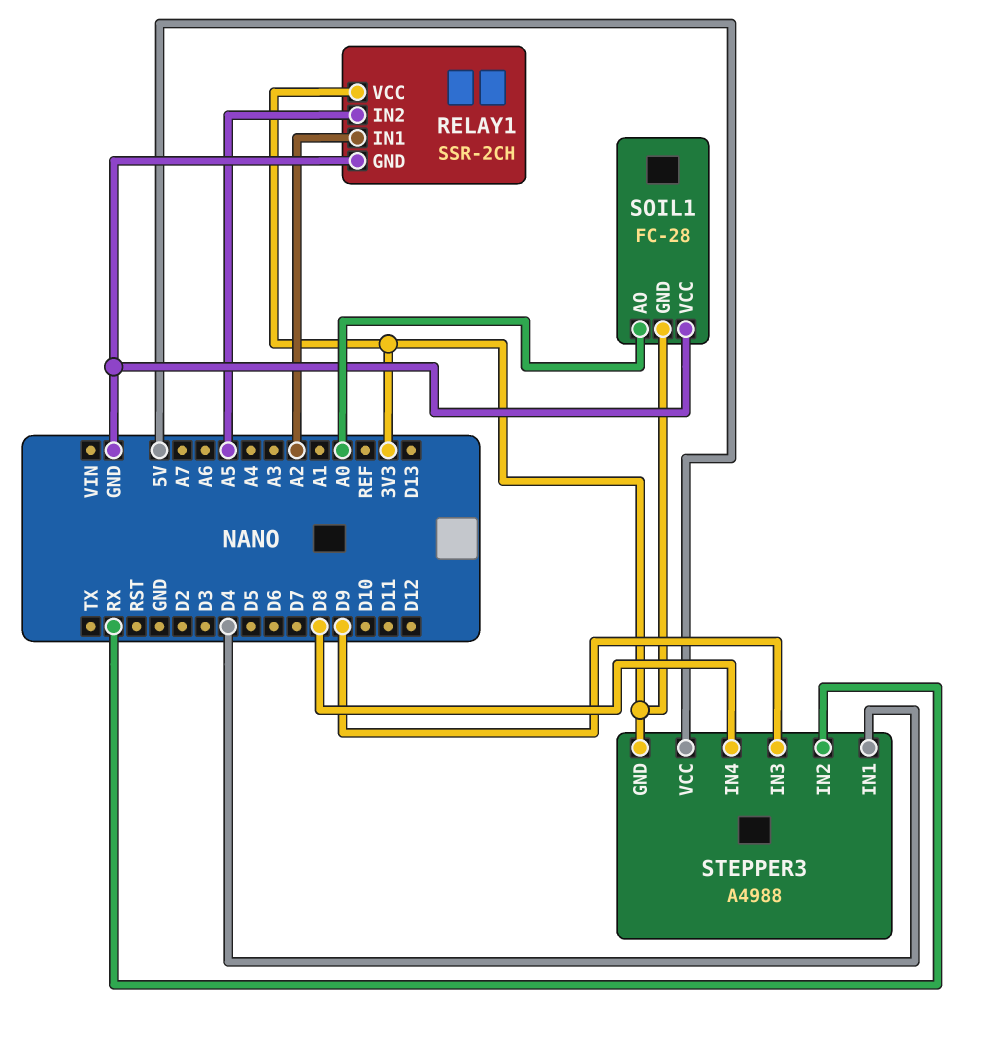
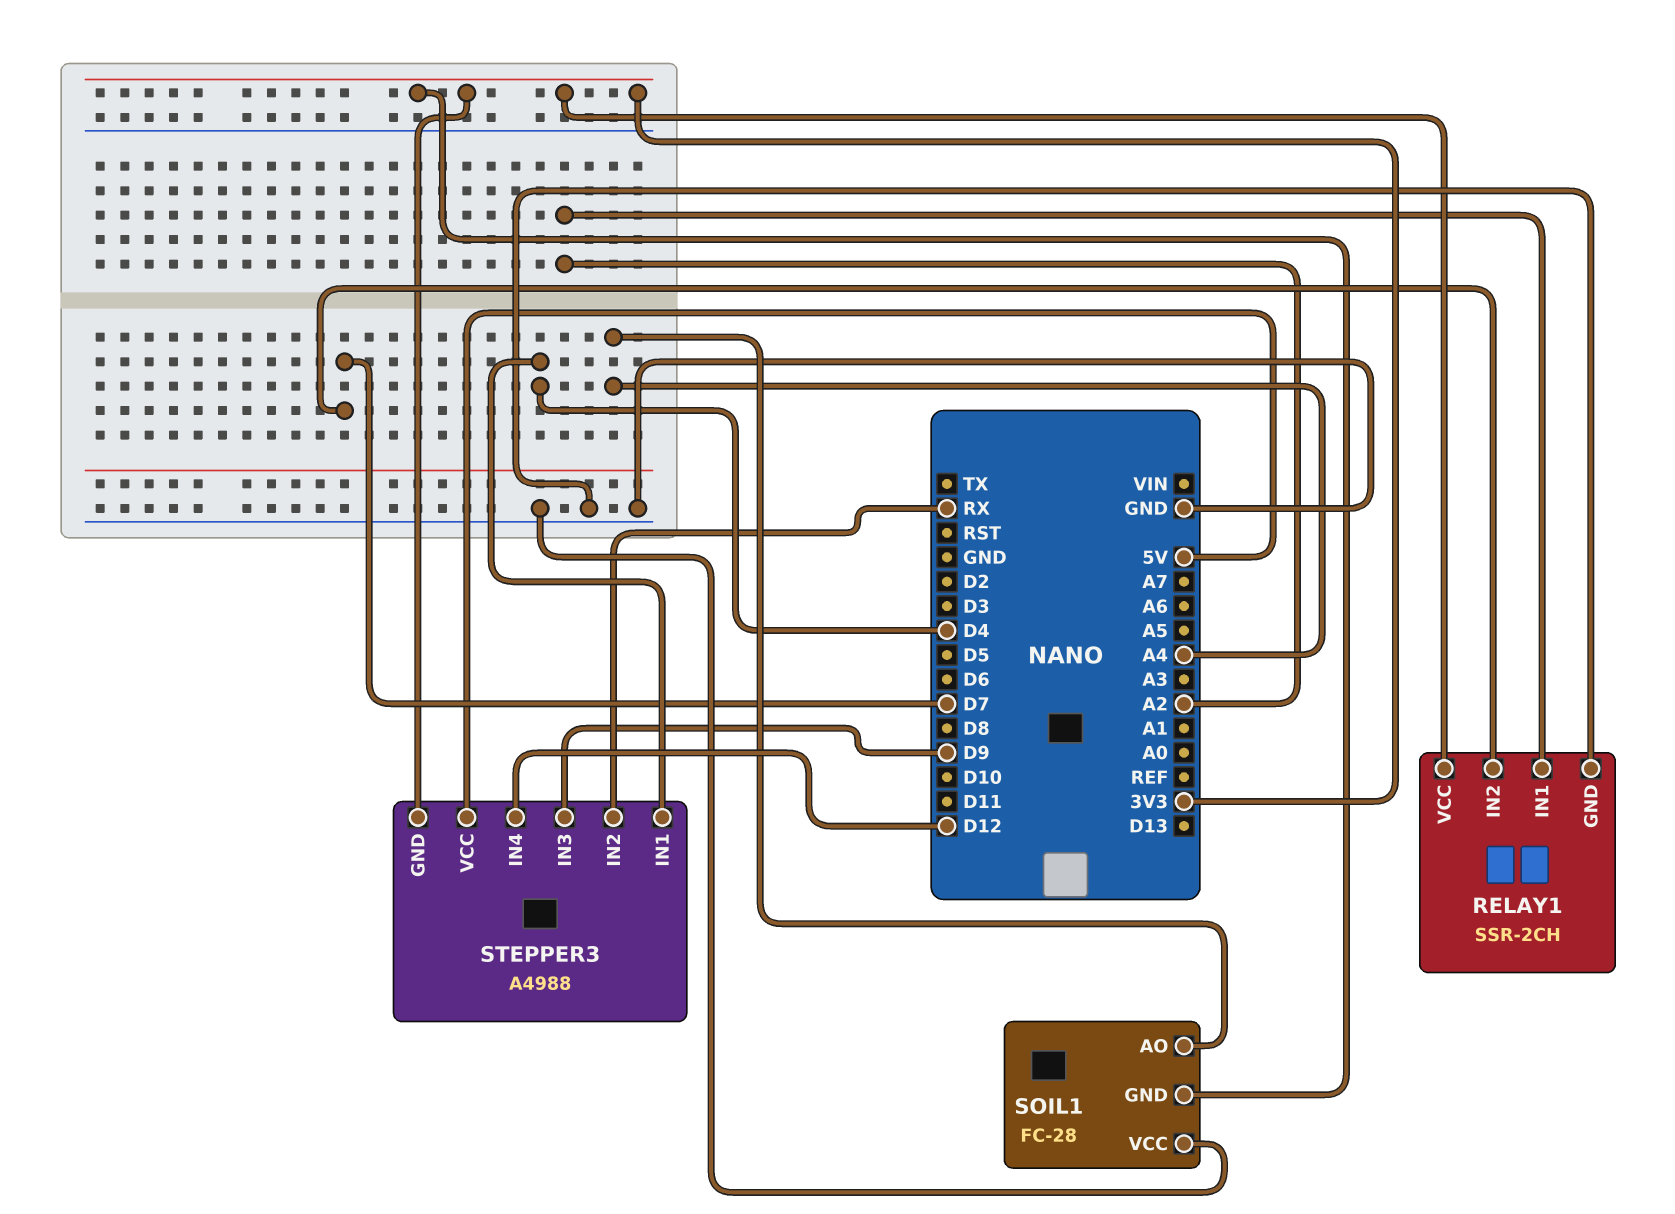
RELAY1 pin IN2: A5 -> D7
SOIL1 pin AO: A0 -> A4
STEPPER3 pin IN4: D8 -> D12

